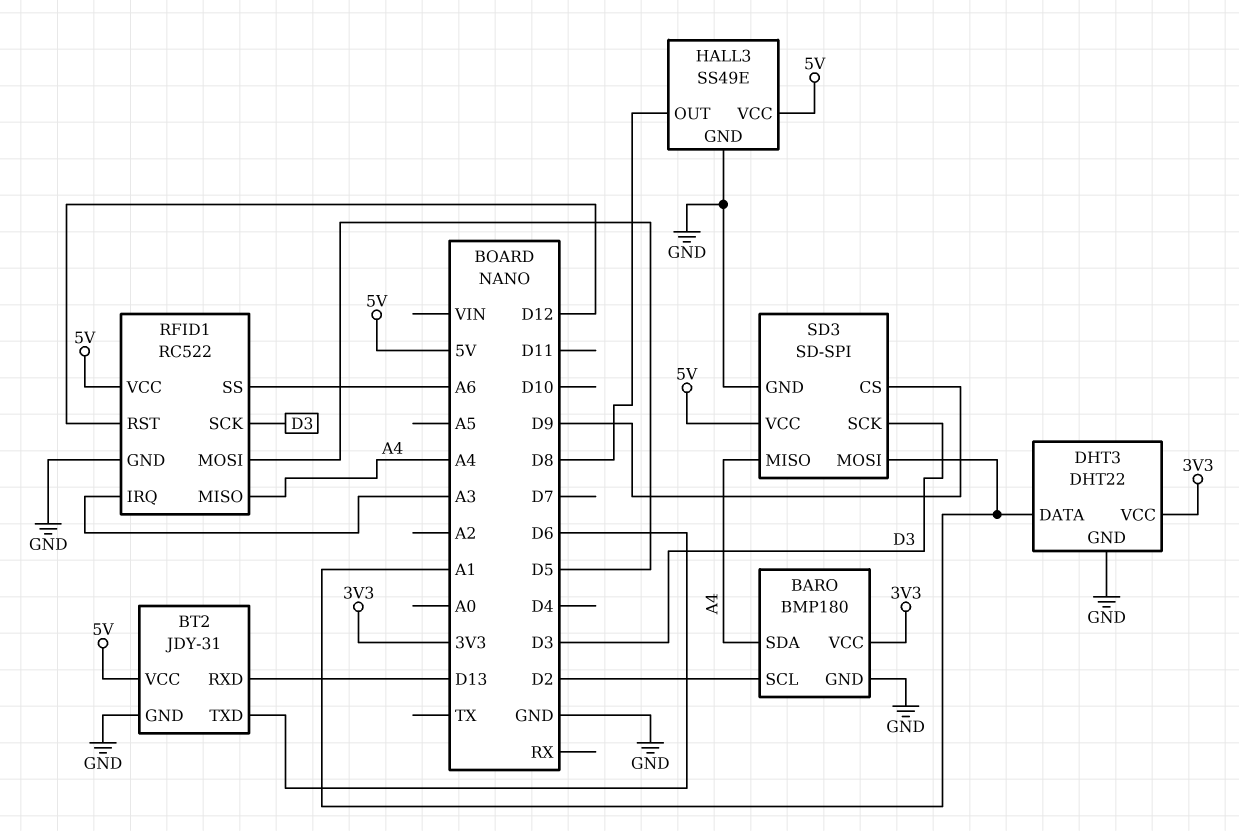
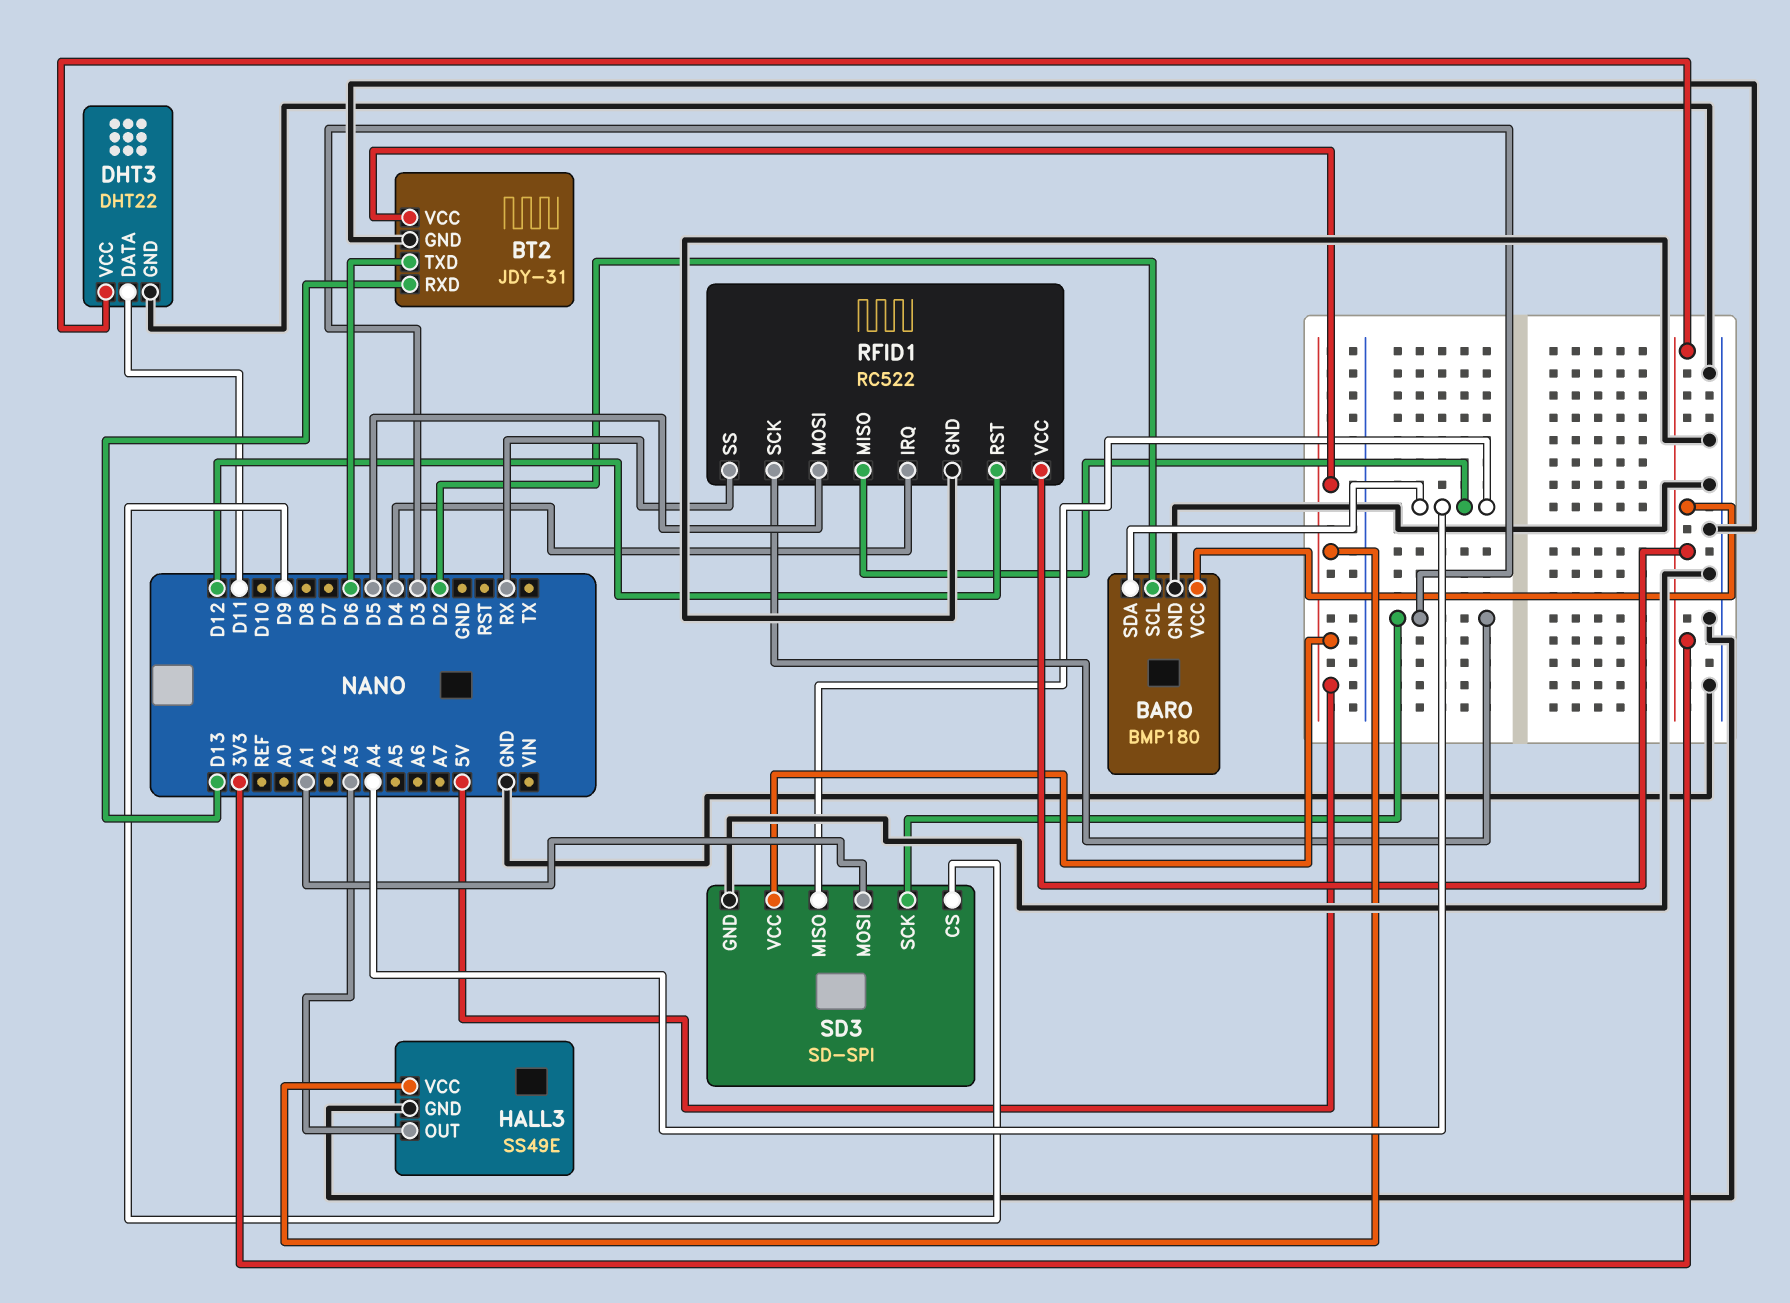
DHT3 pin DATA: A1 -> D11
HALL3 pin OUT: D8 -> A3
RFID1 pin IRQ: A3 -> D4
RFID1 pin SS: A6 -> RX
RFID1 pin VCC: 5V -> 3V3

